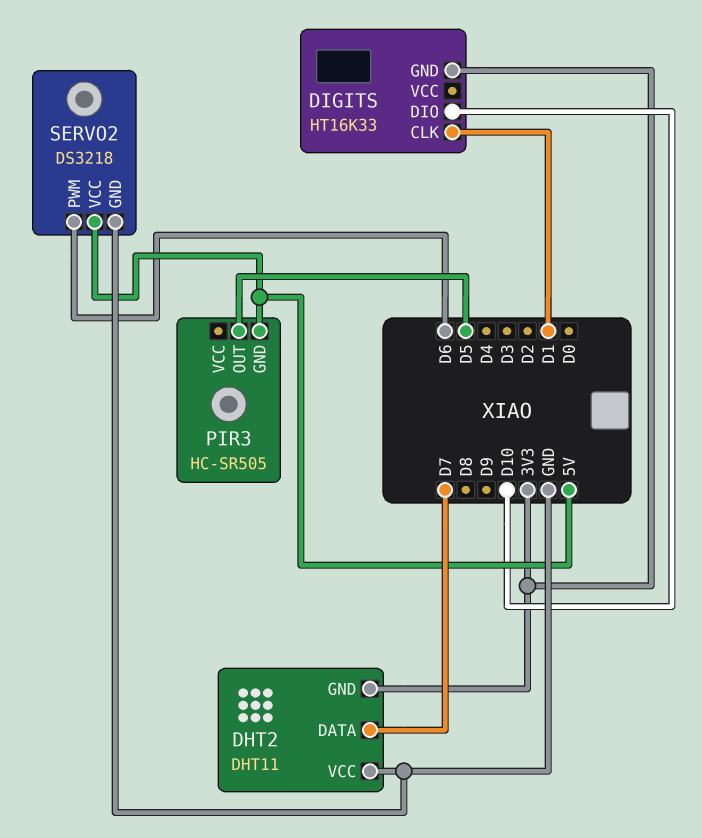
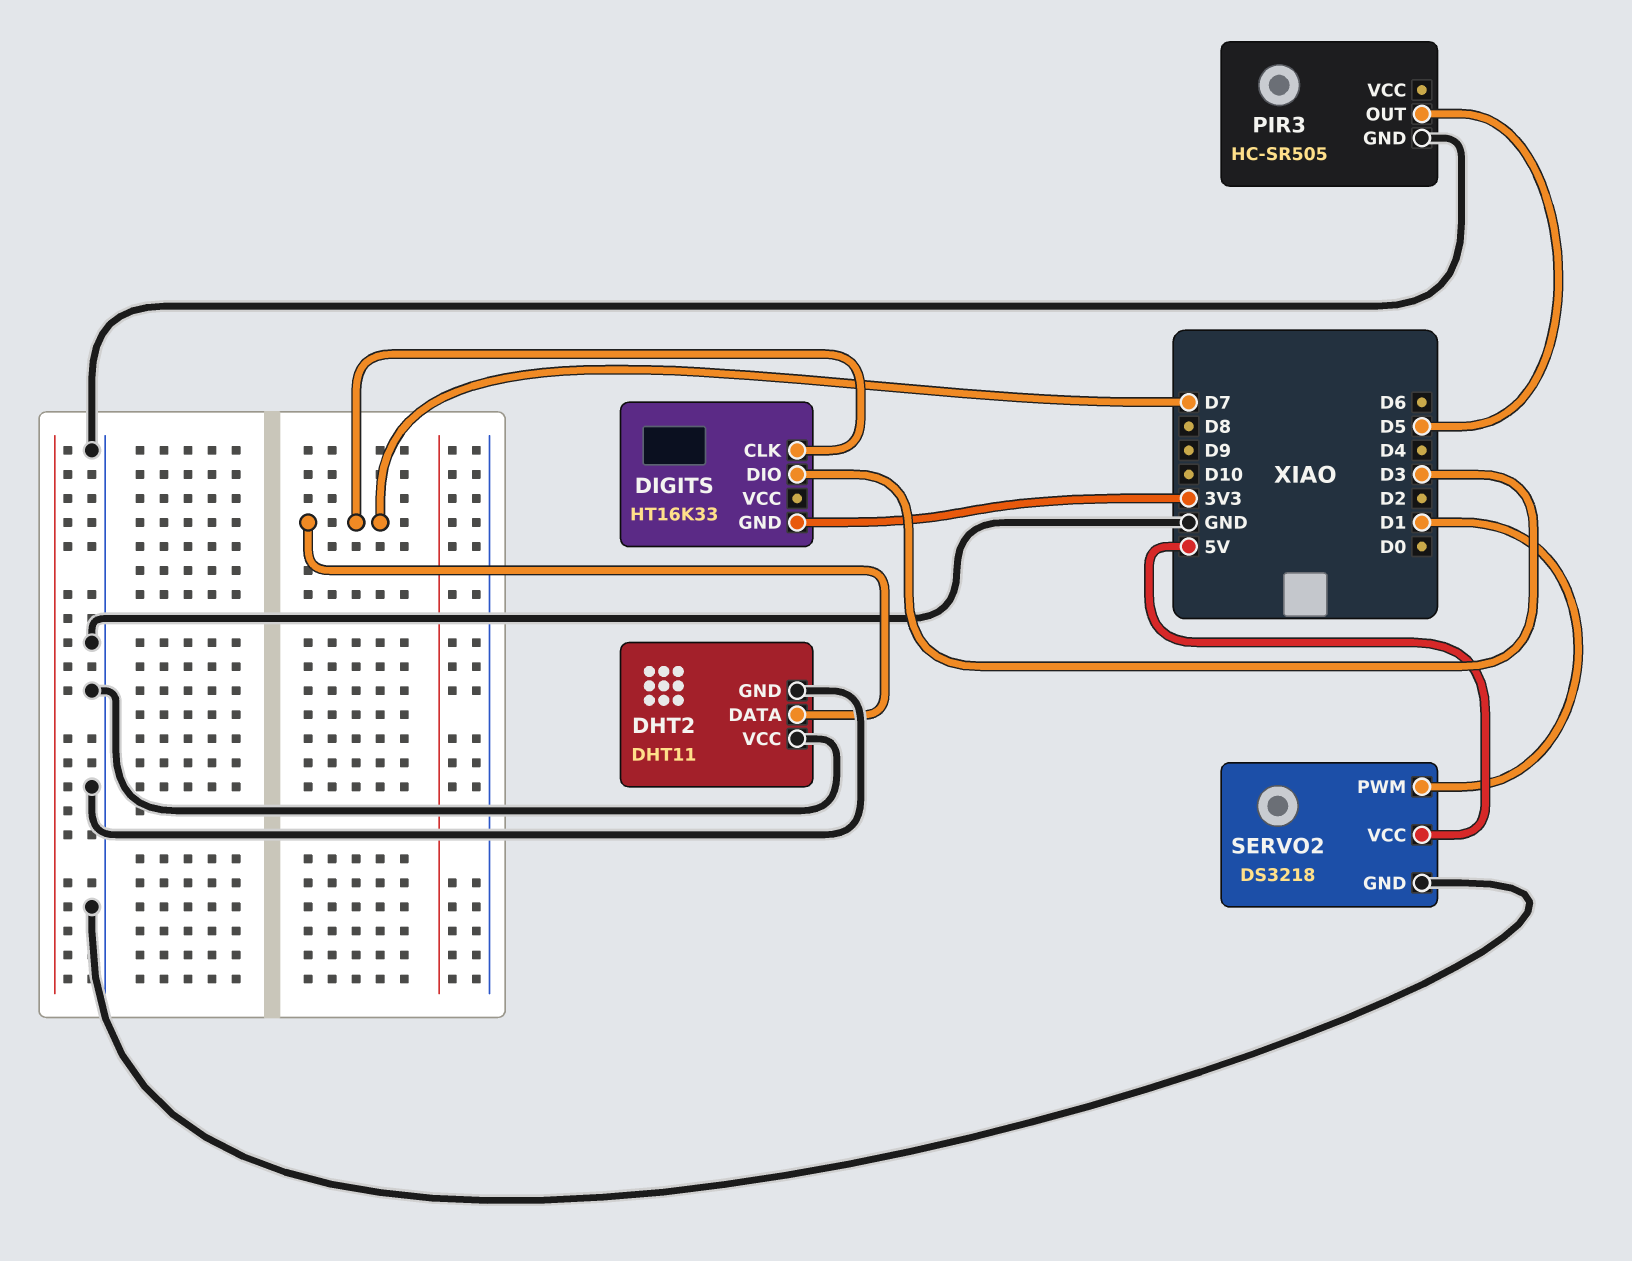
DHT2 pin GND: 3V3 -> GND
DIGITS pin CLK: D1 -> D7
DIGITS pin DIO: D10 -> D3
PIR3 pin GND: 5V -> GND
SERVO2 pin PWM: D6 -> D1

